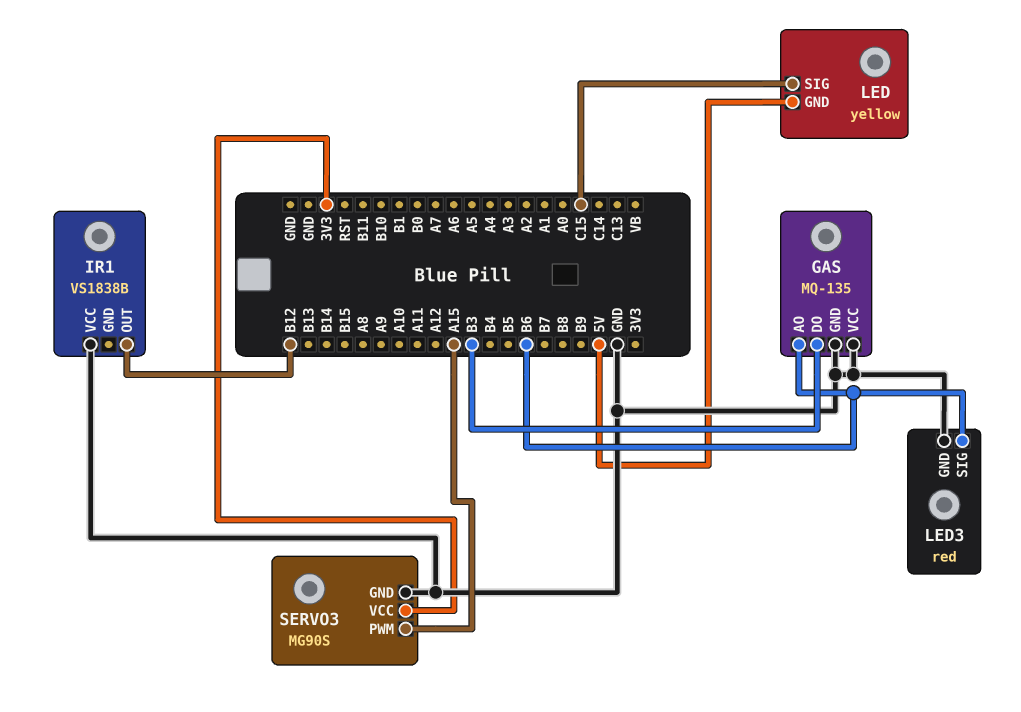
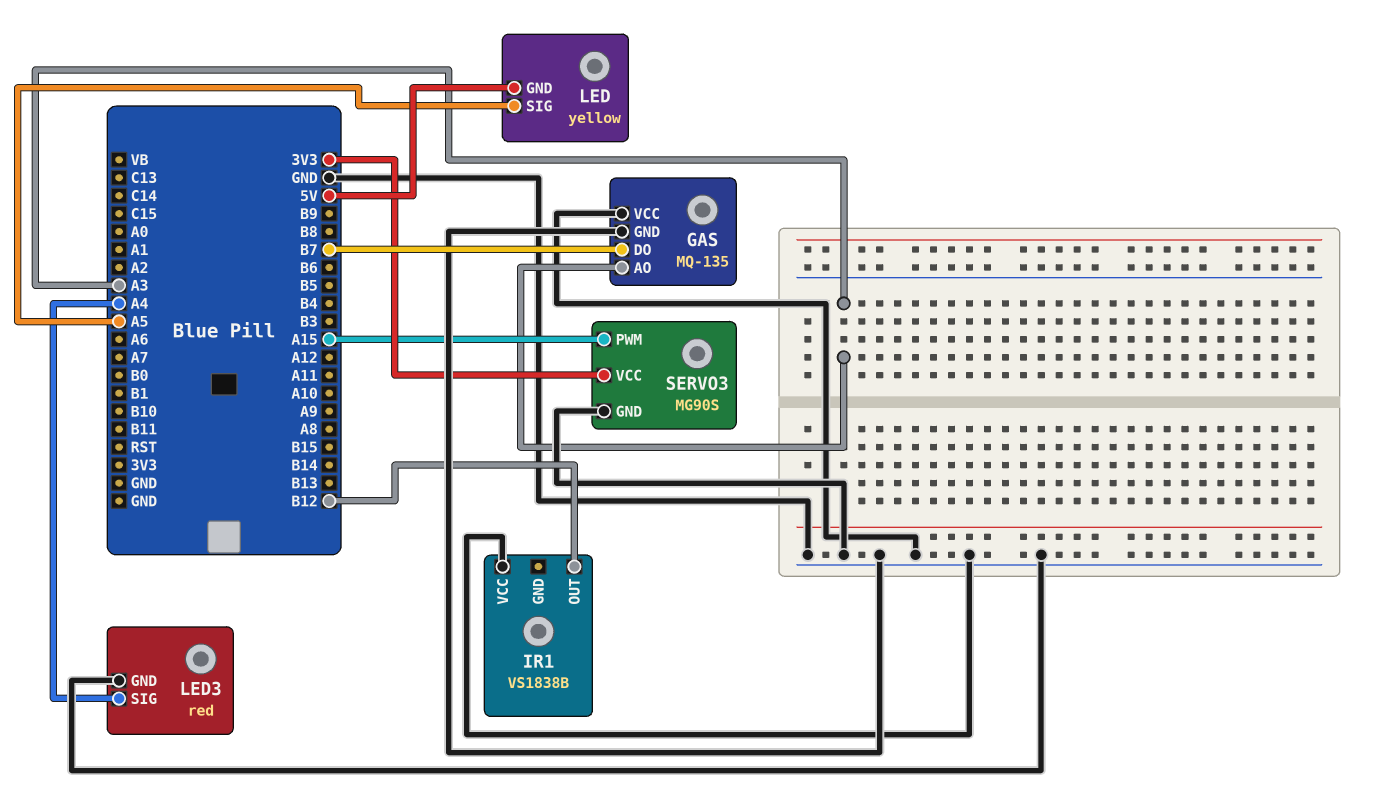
GAS pin AO: B6 -> A3
GAS pin DO: B3 -> B7
LED pin SIG: C15 -> A5
LED3 pin SIG: B6 -> A4

